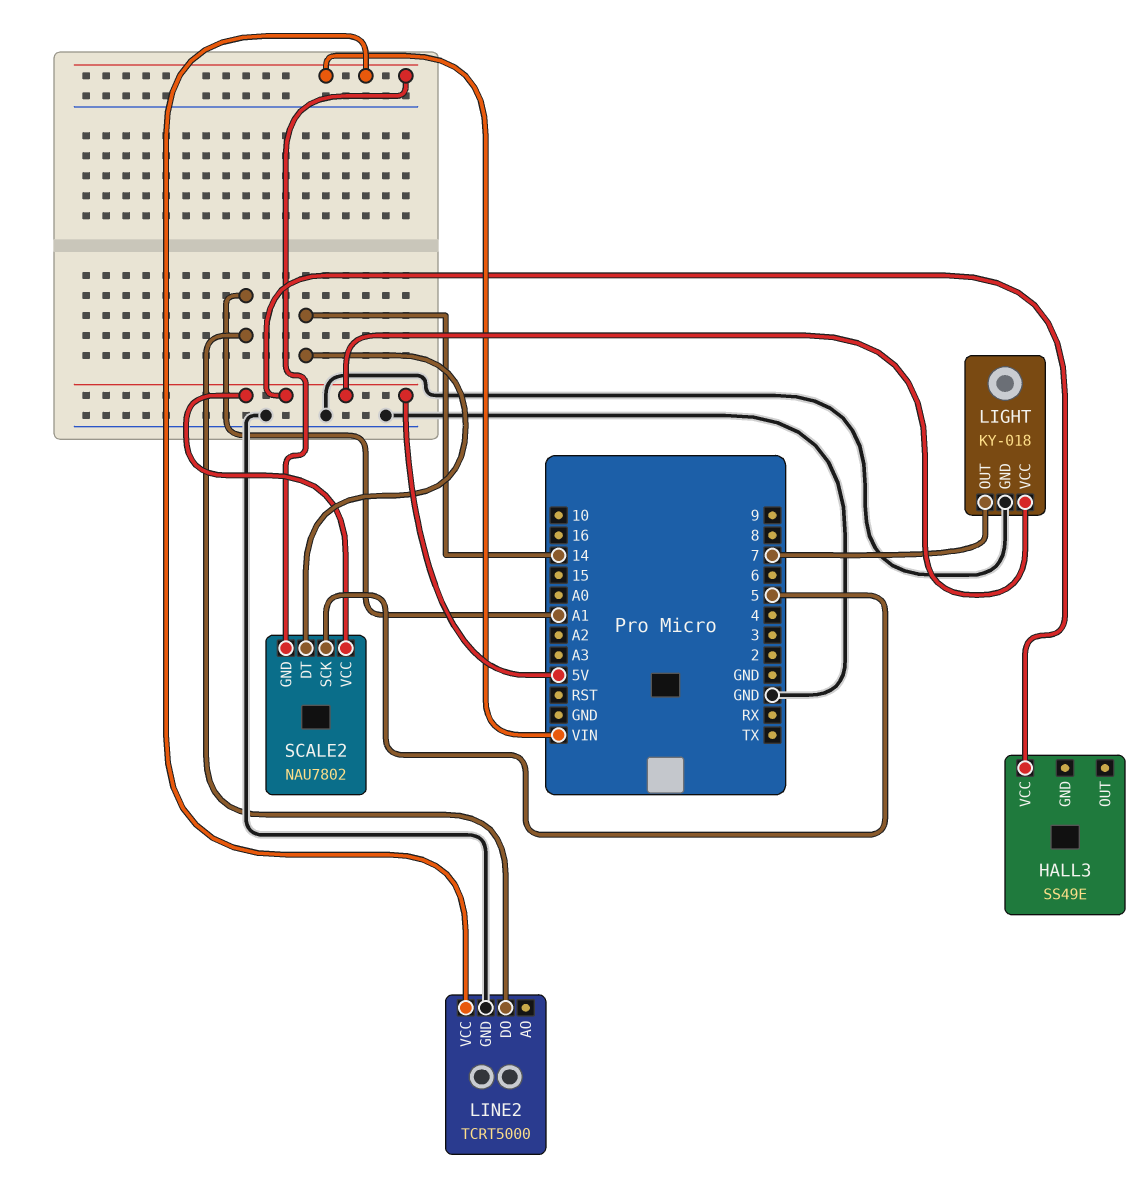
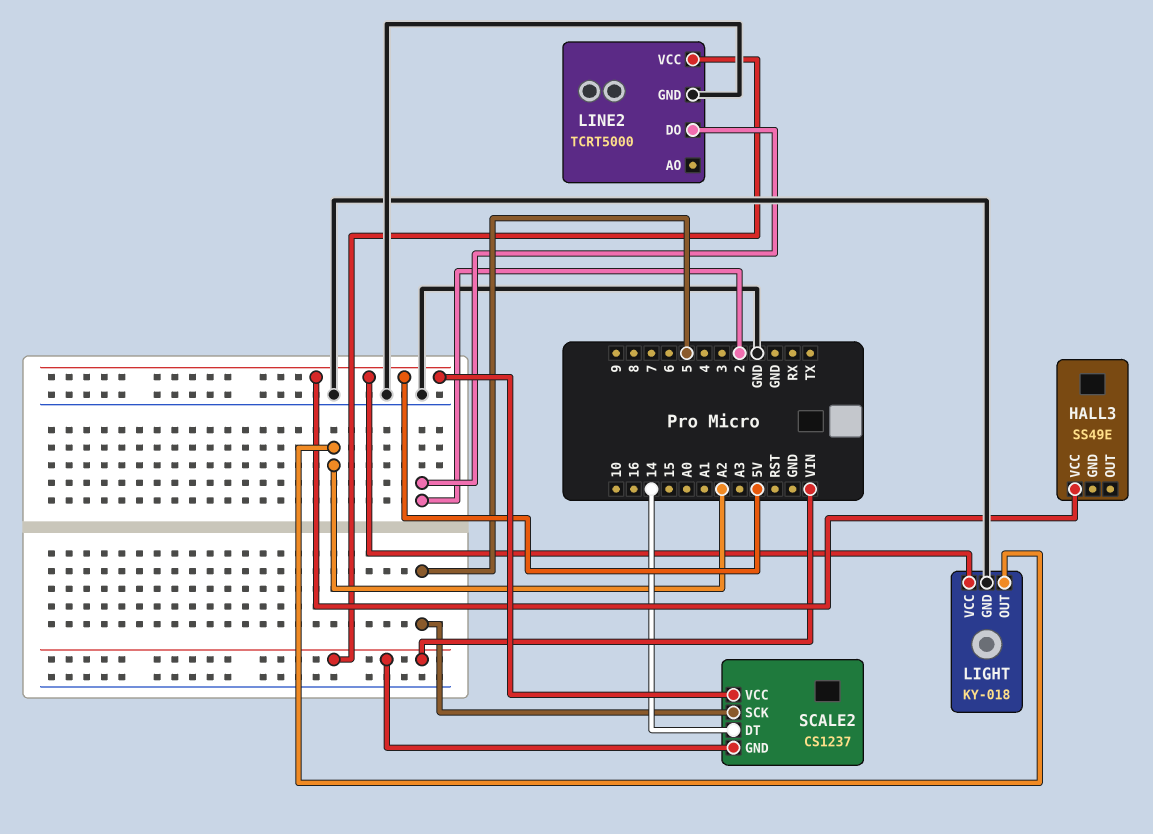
LIGHT pin OUT: 7 -> A2
LINE2 pin DO: A1 -> 2
SCALE2: NAU7802 -> CS1237

